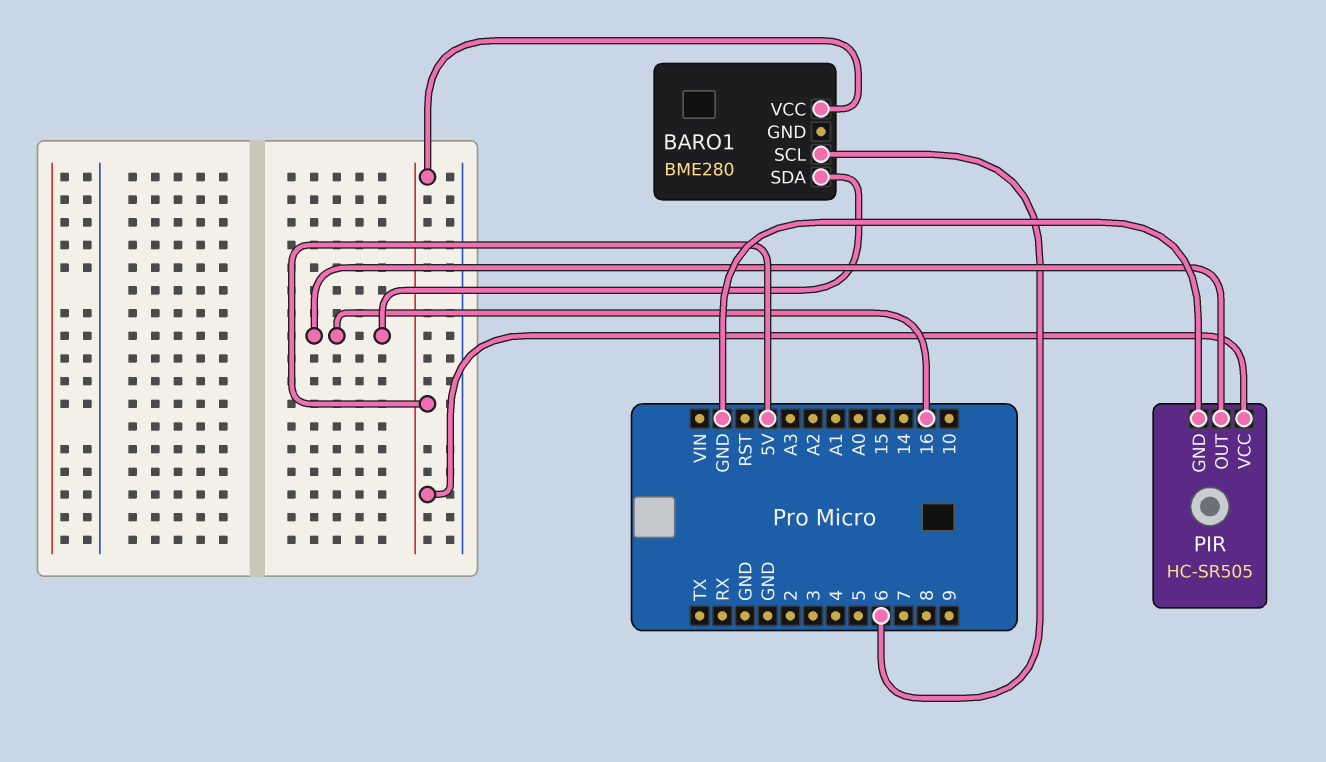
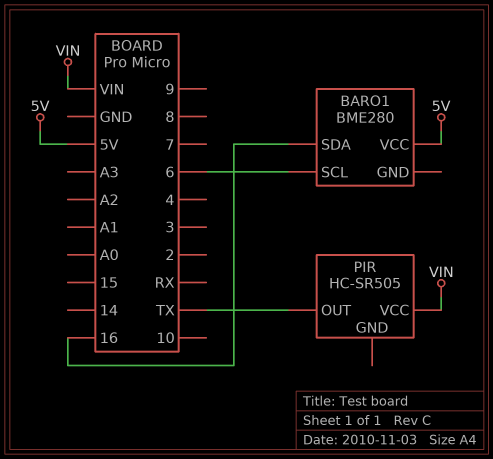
PIR pin GND: GND -> none
PIR pin OUT: 16 -> TX
PIR pin VCC: 5V -> VIN

